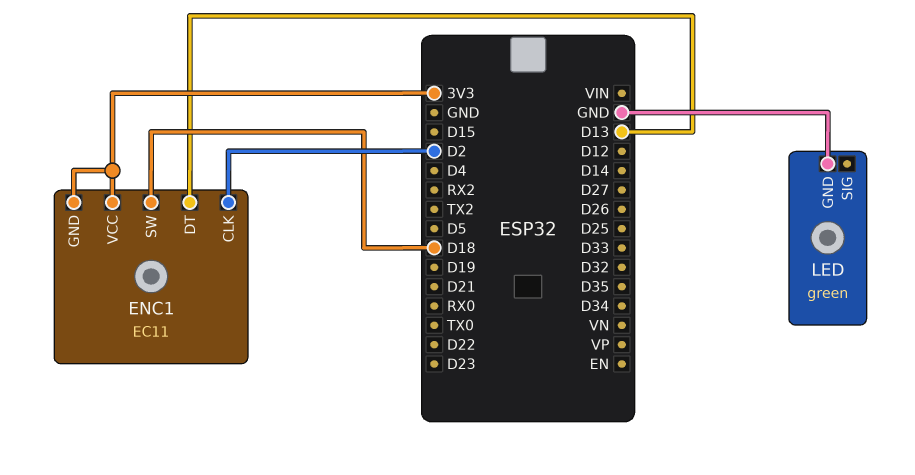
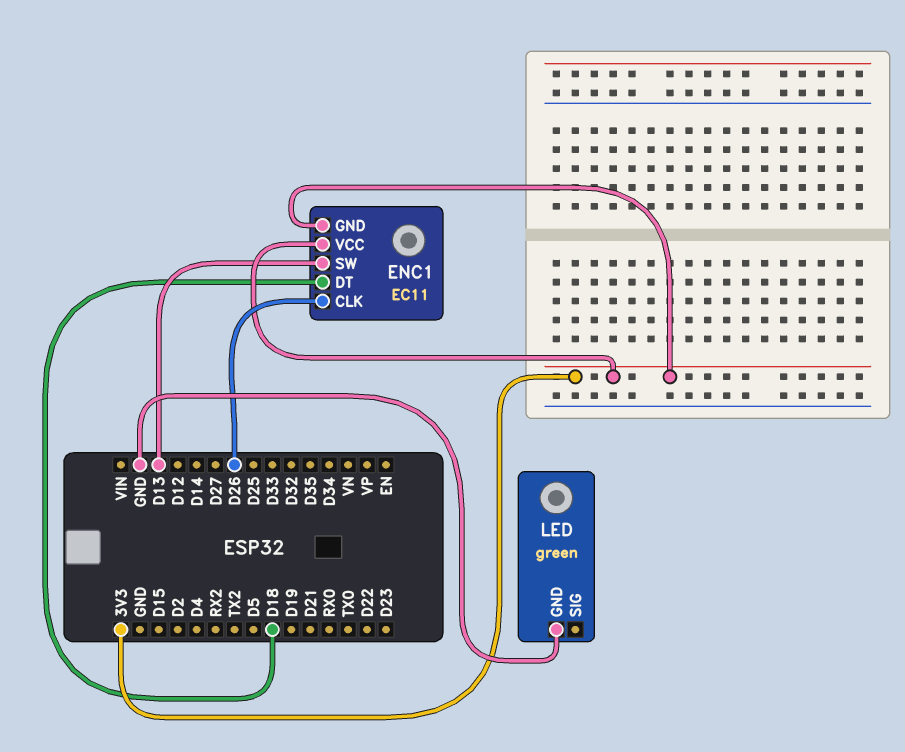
ENC1 pin CLK: D2 -> D26
ENC1 pin DT: D13 -> D18
ENC1 pin SW: D18 -> D13

